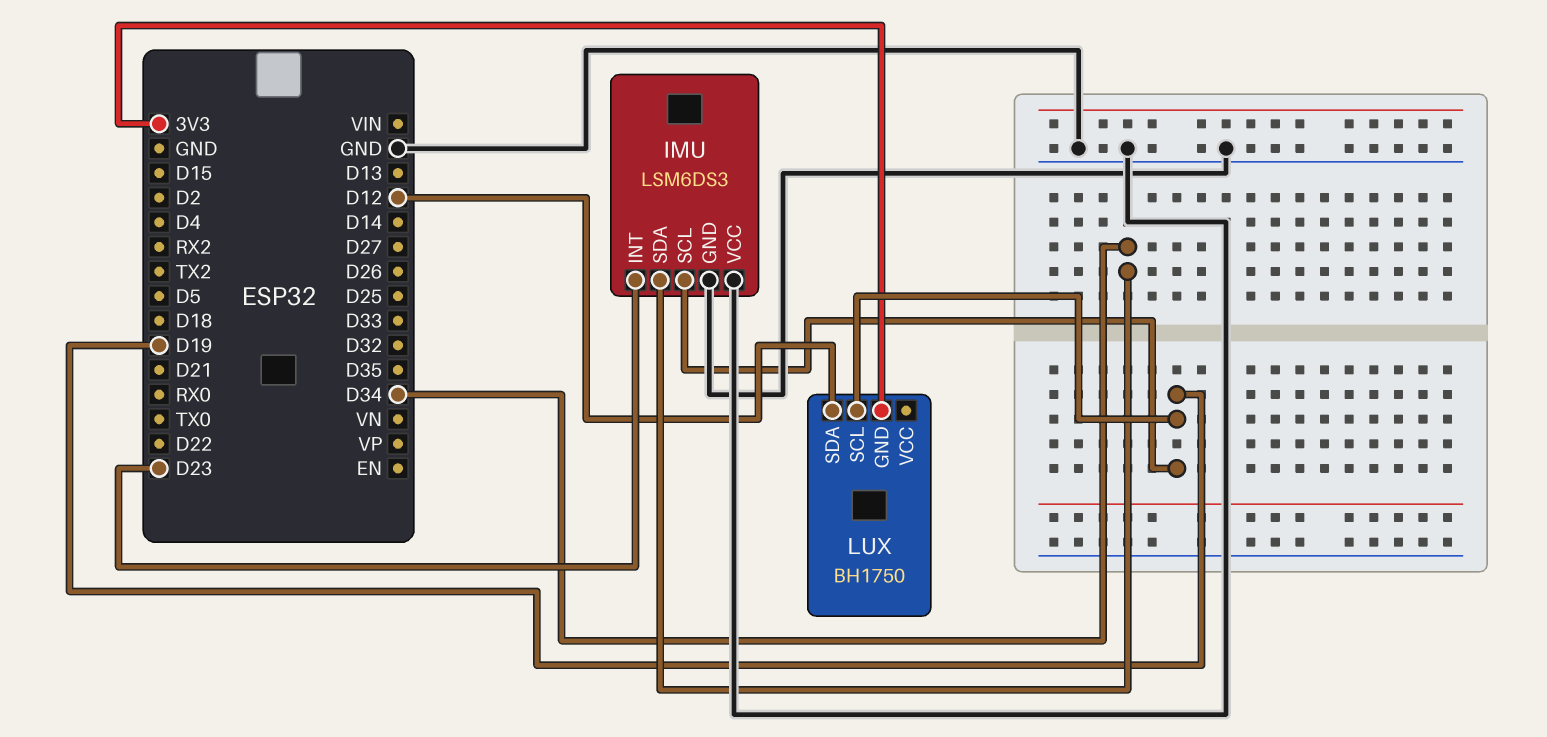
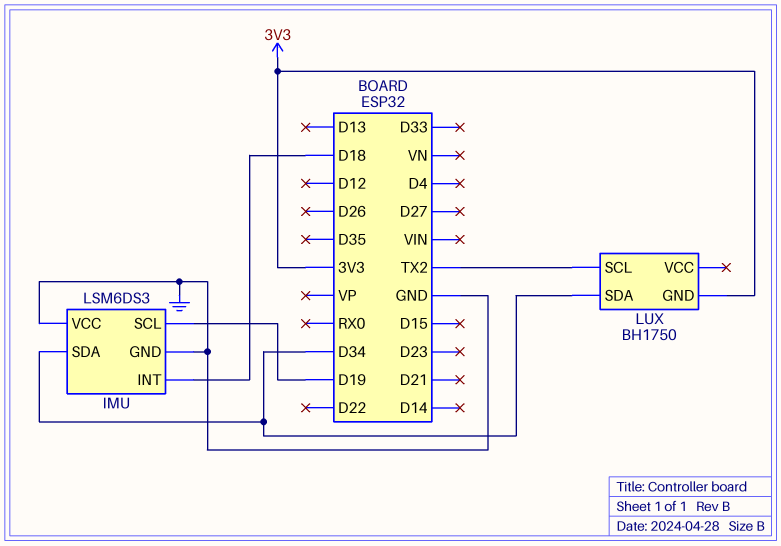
IMU pin INT: D23 -> D18
LUX pin SCL: D19 -> TX2
LUX pin SDA: D12 -> D34

